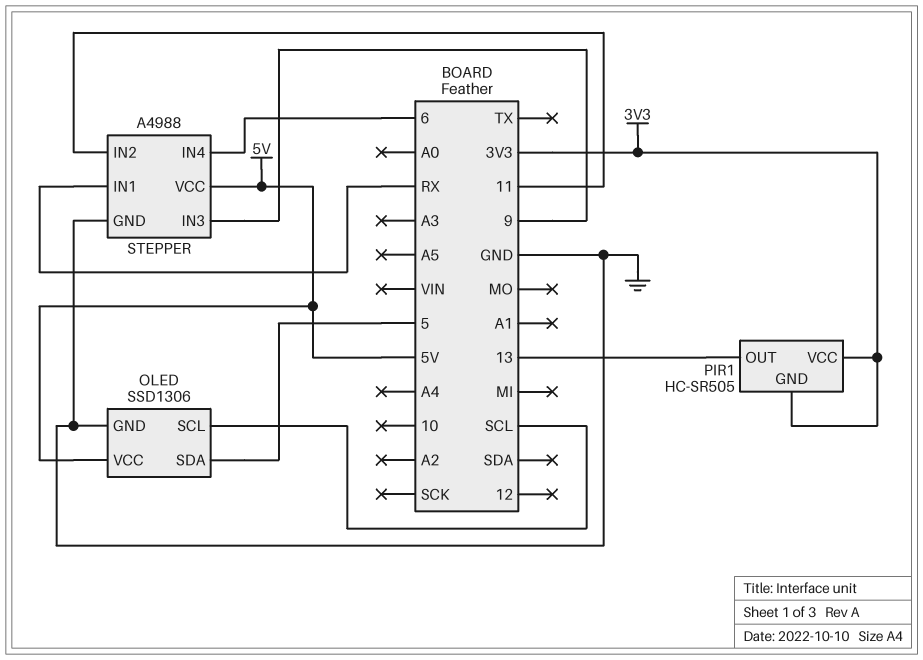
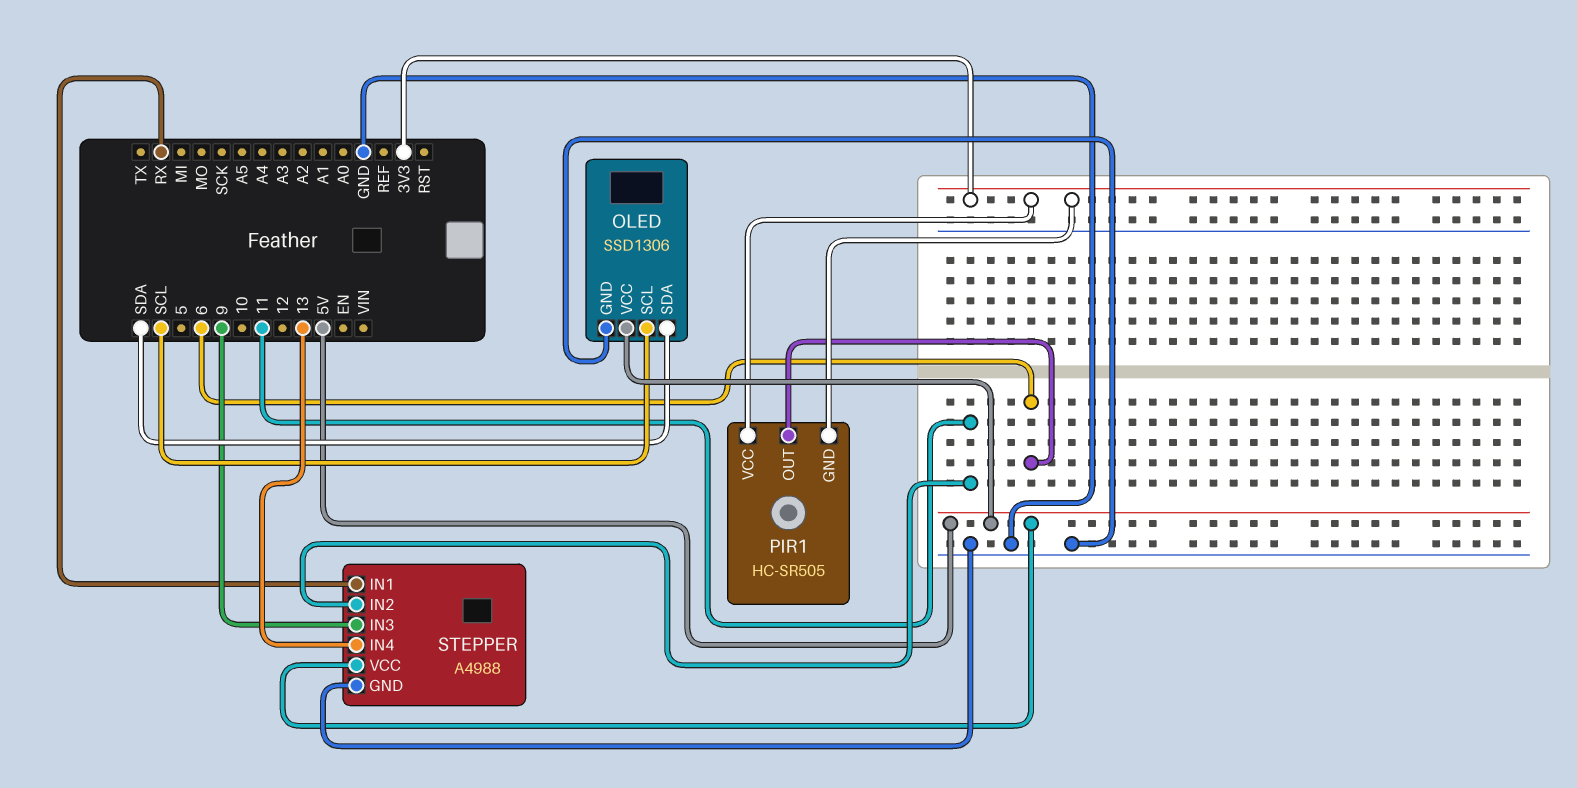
OLED pin SDA: 5 -> SDA
PIR1 pin OUT: 13 -> 6
STEPPER pin IN4: 6 -> 13

